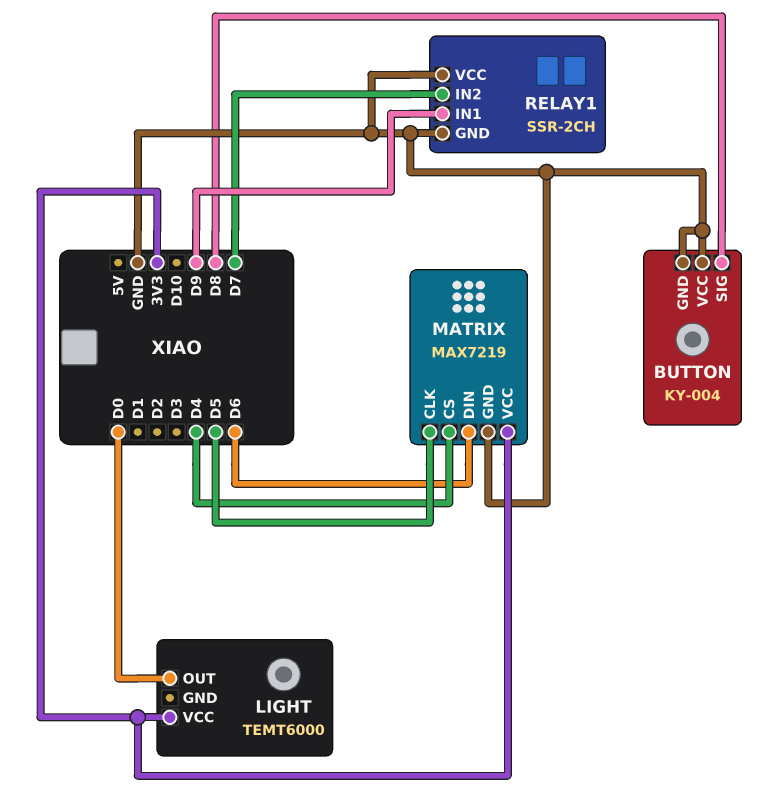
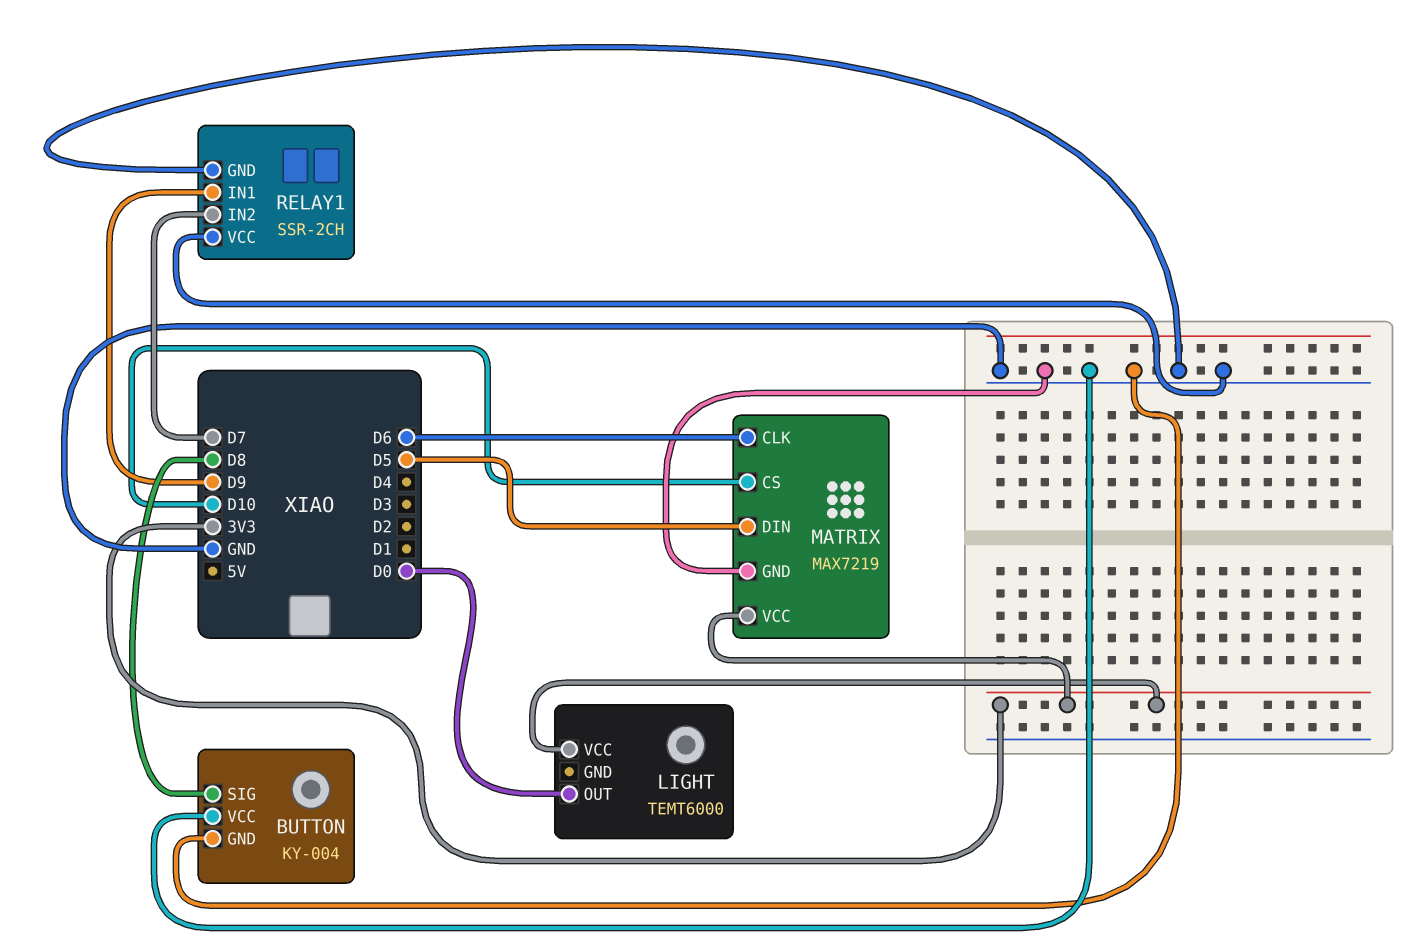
MATRIX pin CLK: D5 -> D6
MATRIX pin CS: D4 -> D10
MATRIX pin DIN: D6 -> D5

